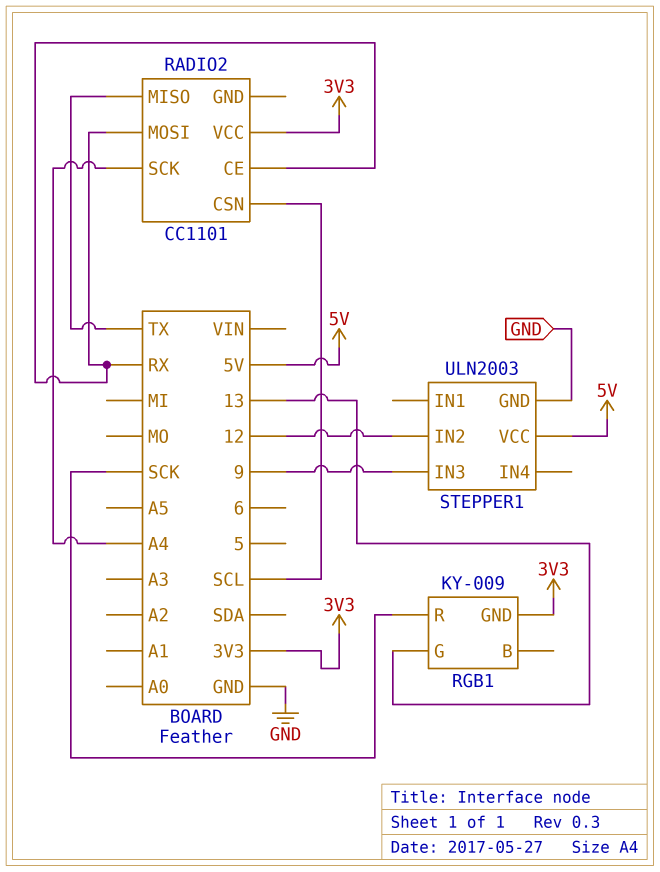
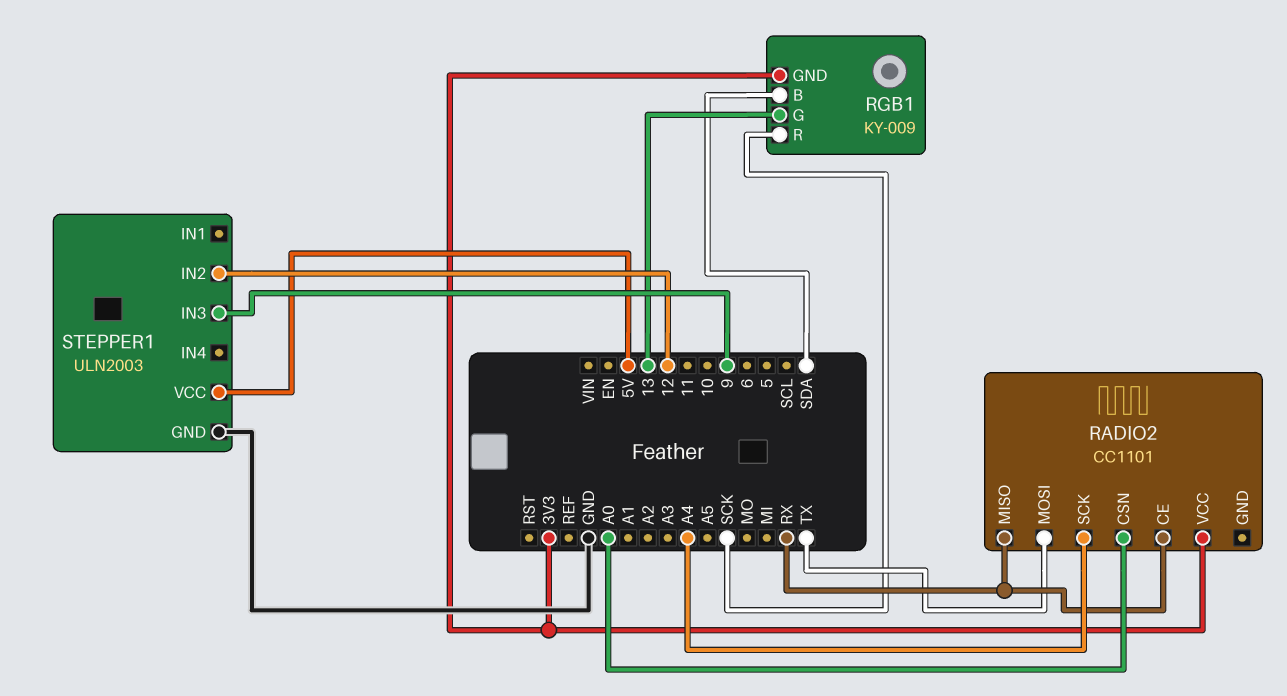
RADIO2 pin CSN: SCL -> A0
RADIO2 pin MISO: TX -> RX
RADIO2 pin MOSI: RX -> TX
RGB1 pin B: none -> SDA

